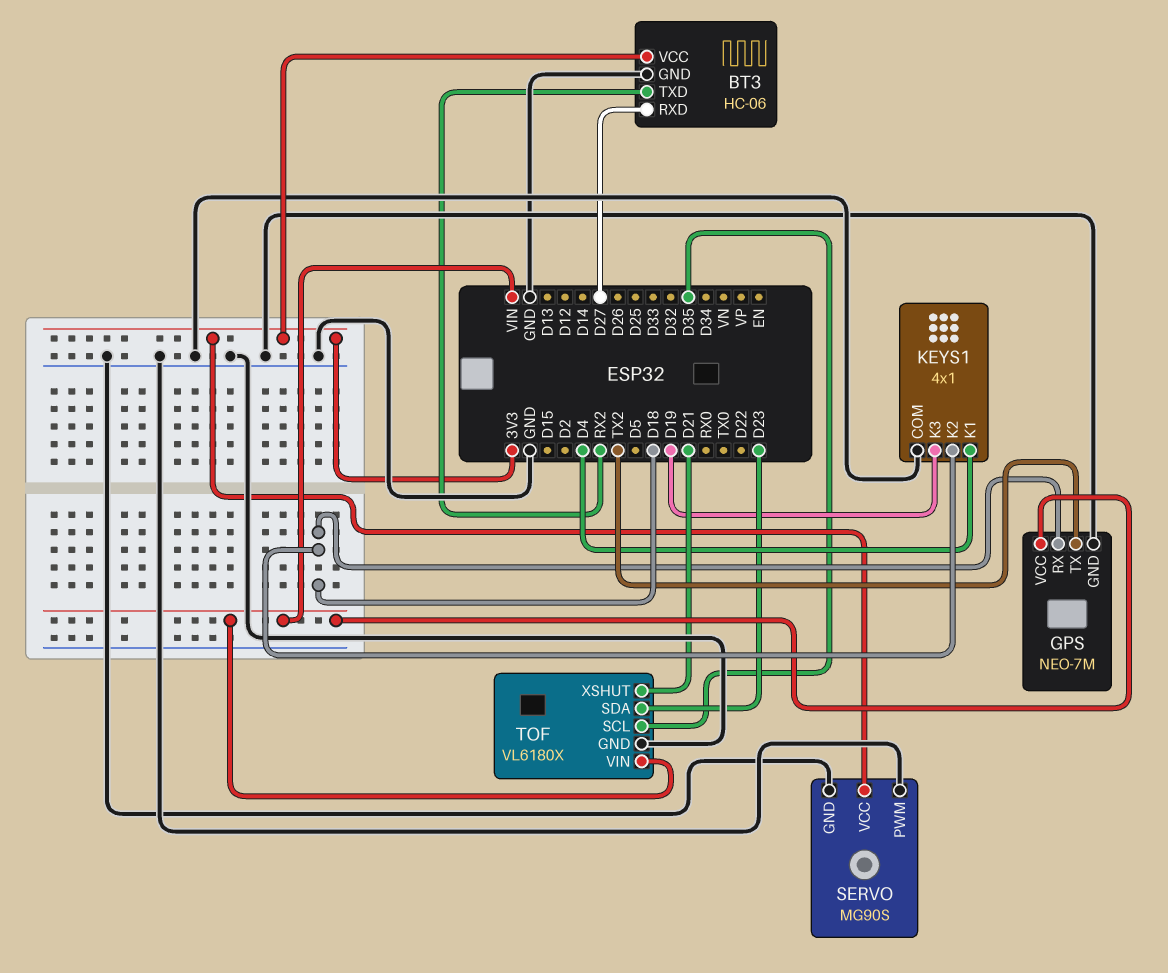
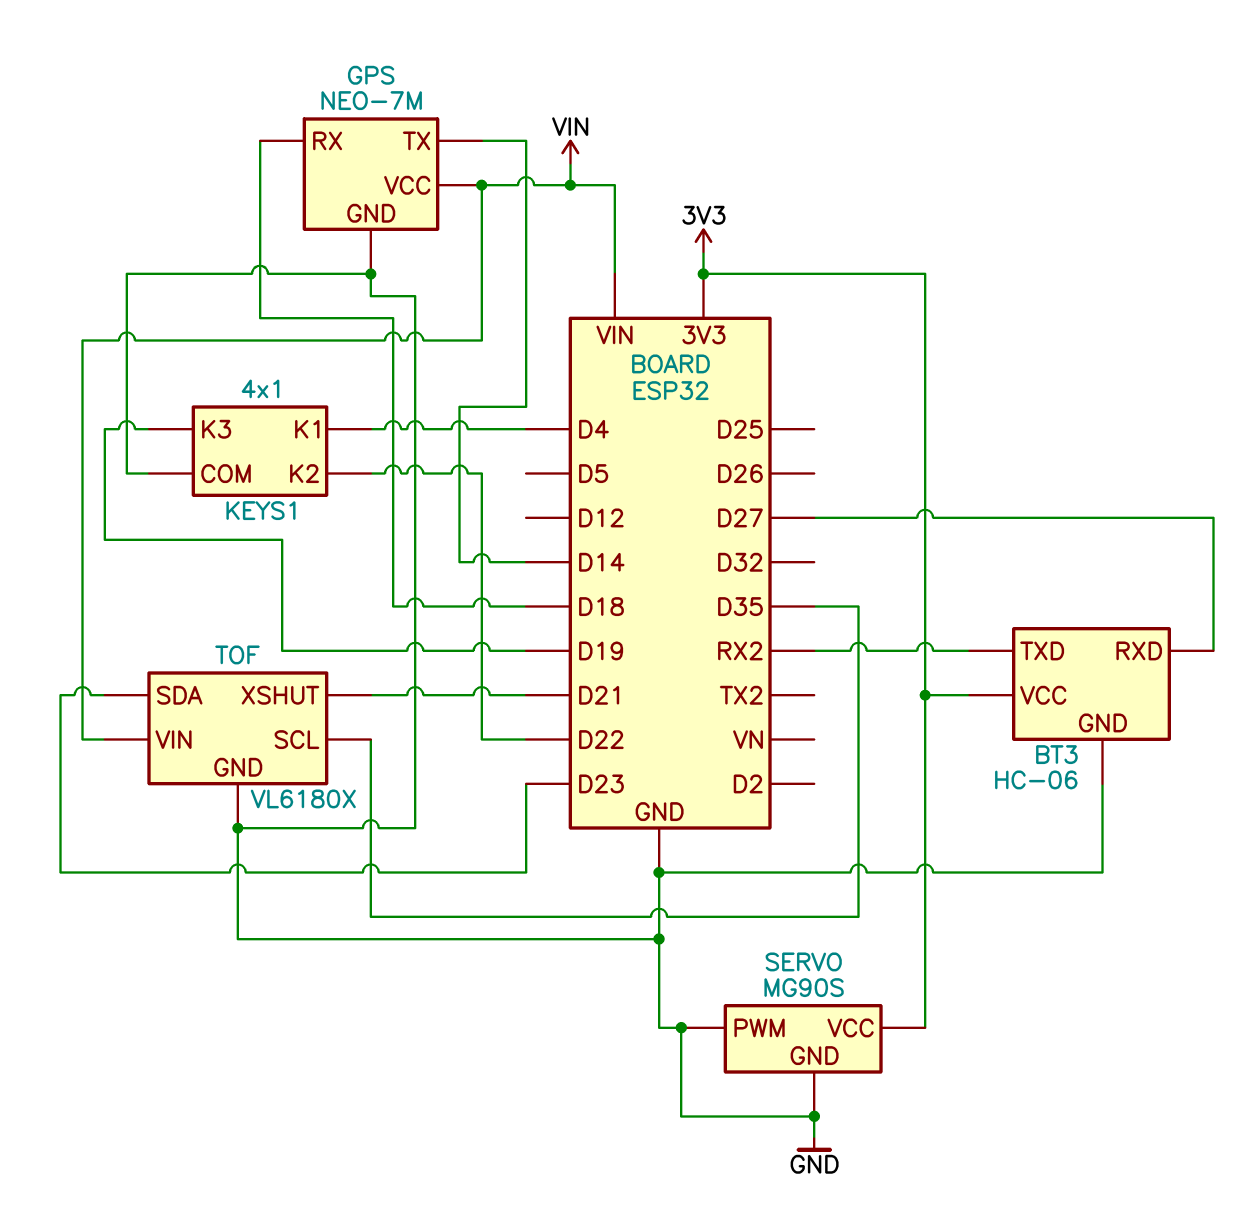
GPS pin TX: TX2 -> D14
KEYS1 pin K2: D18 -> D22

